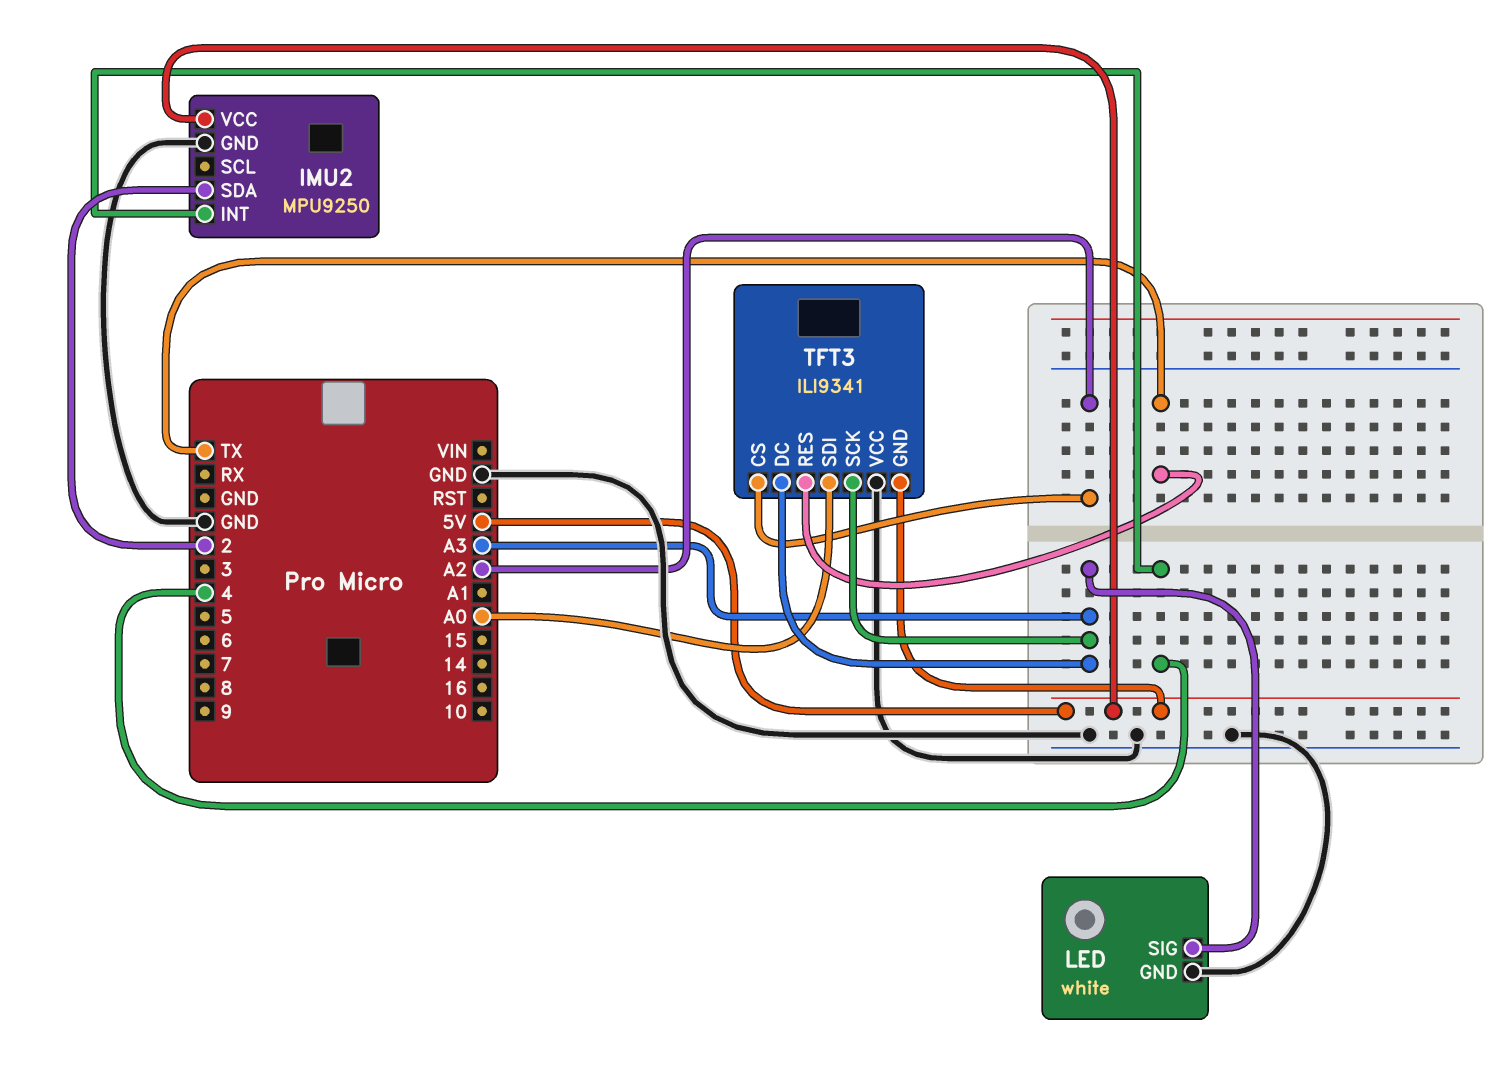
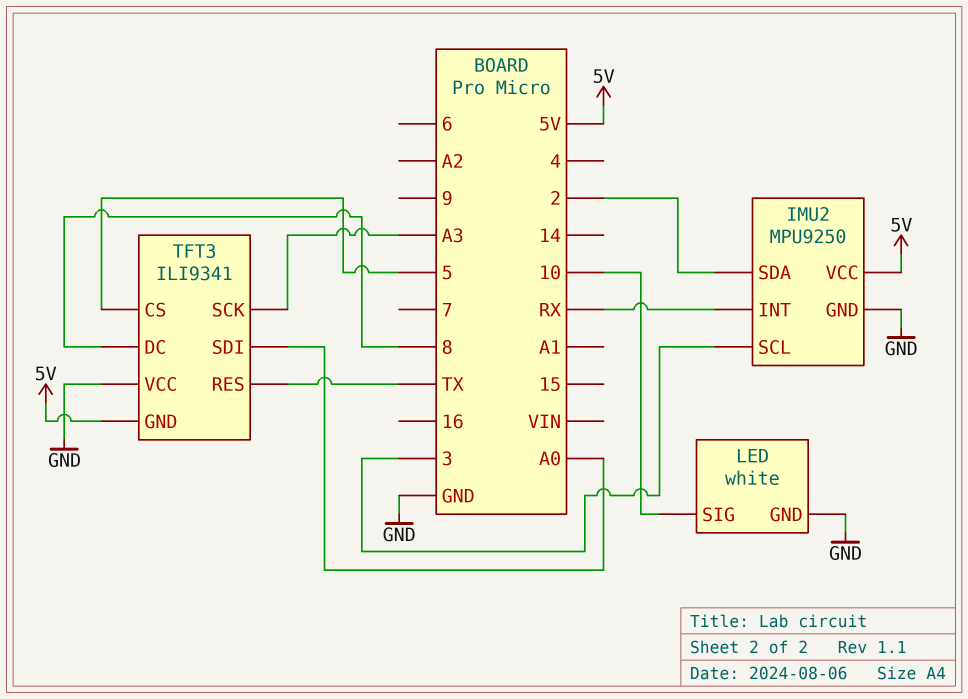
IMU2 pin INT: 4 -> RX
IMU2 pin SCL: none -> 3
LED pin SIG: A3 -> 10
TFT3 pin CS: A2 -> 5
TFT3 pin DC: A3 -> 8

